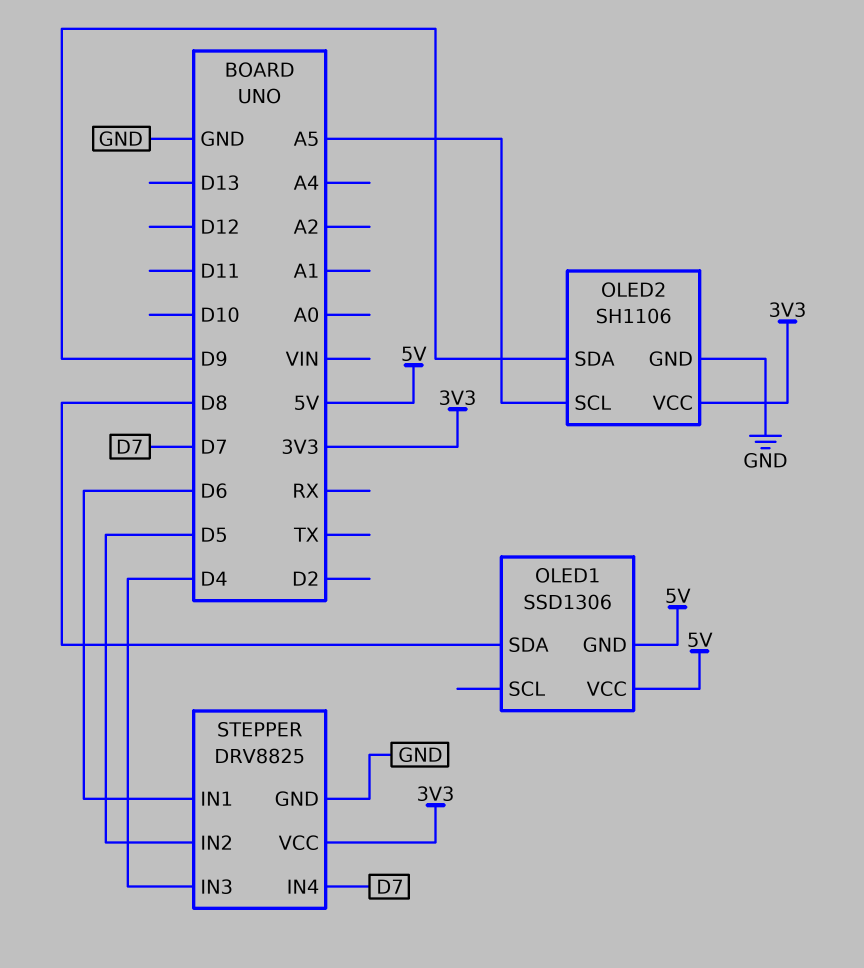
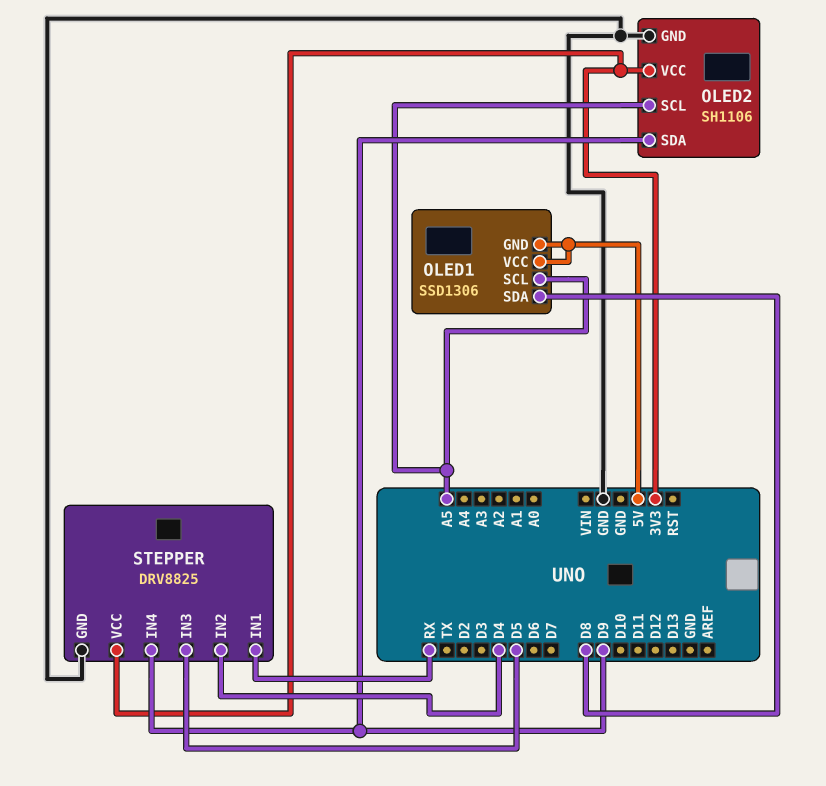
OLED1 pin SCL: none -> A5
STEPPER pin IN1: D6 -> RX
STEPPER pin IN2: D5 -> D4
STEPPER pin IN3: D4 -> D5
STEPPER pin IN4: D7 -> D9

